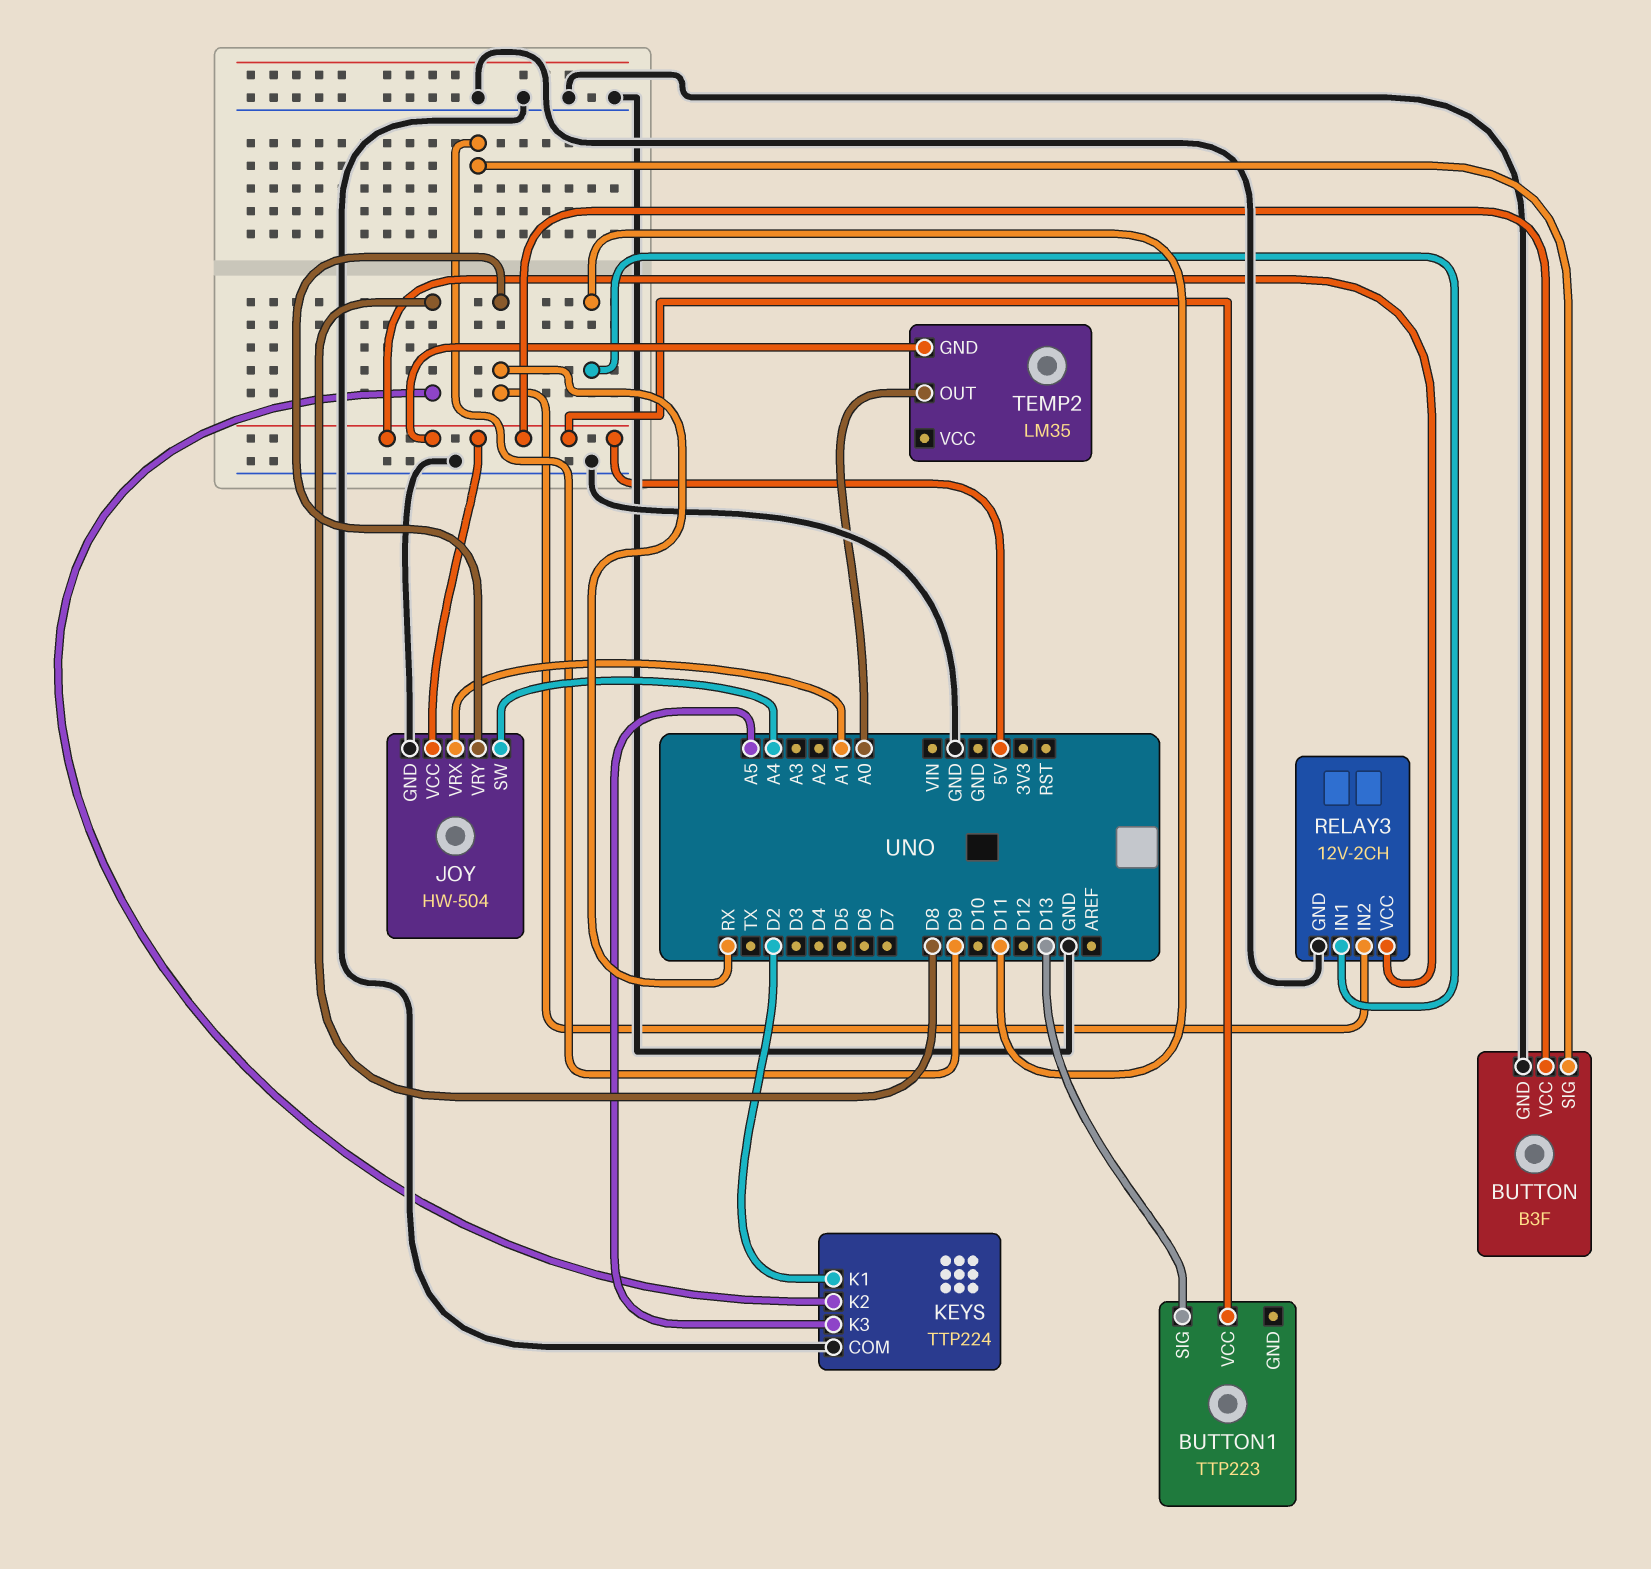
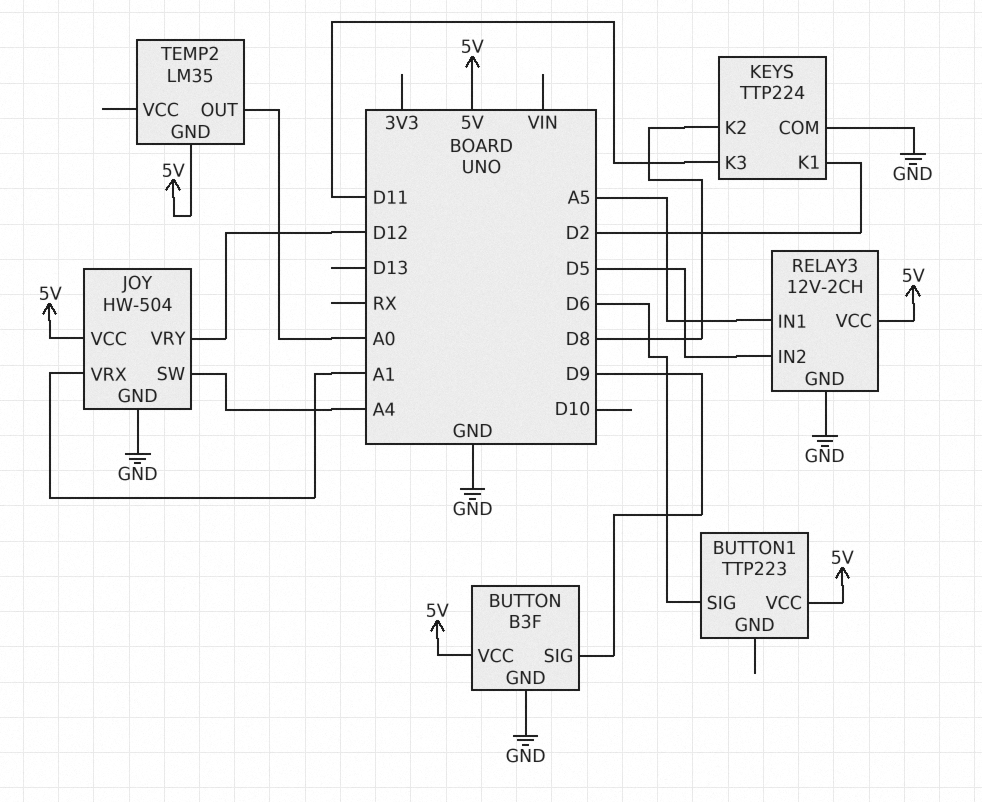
BUTTON1 pin SIG: D13 -> D6
JOY pin VRY: RX -> D12
KEYS pin K3: A5 -> D11
RELAY3 pin IN1: D11 -> A5
RELAY3 pin IN2: RX -> D5

